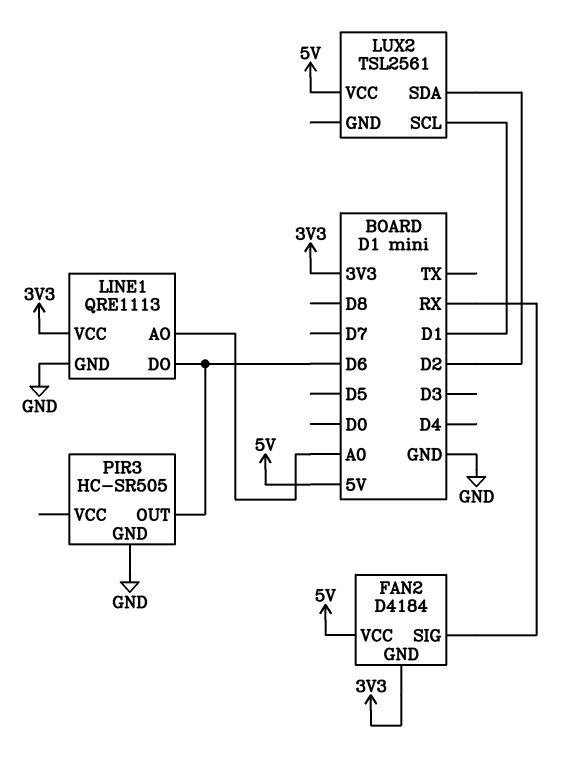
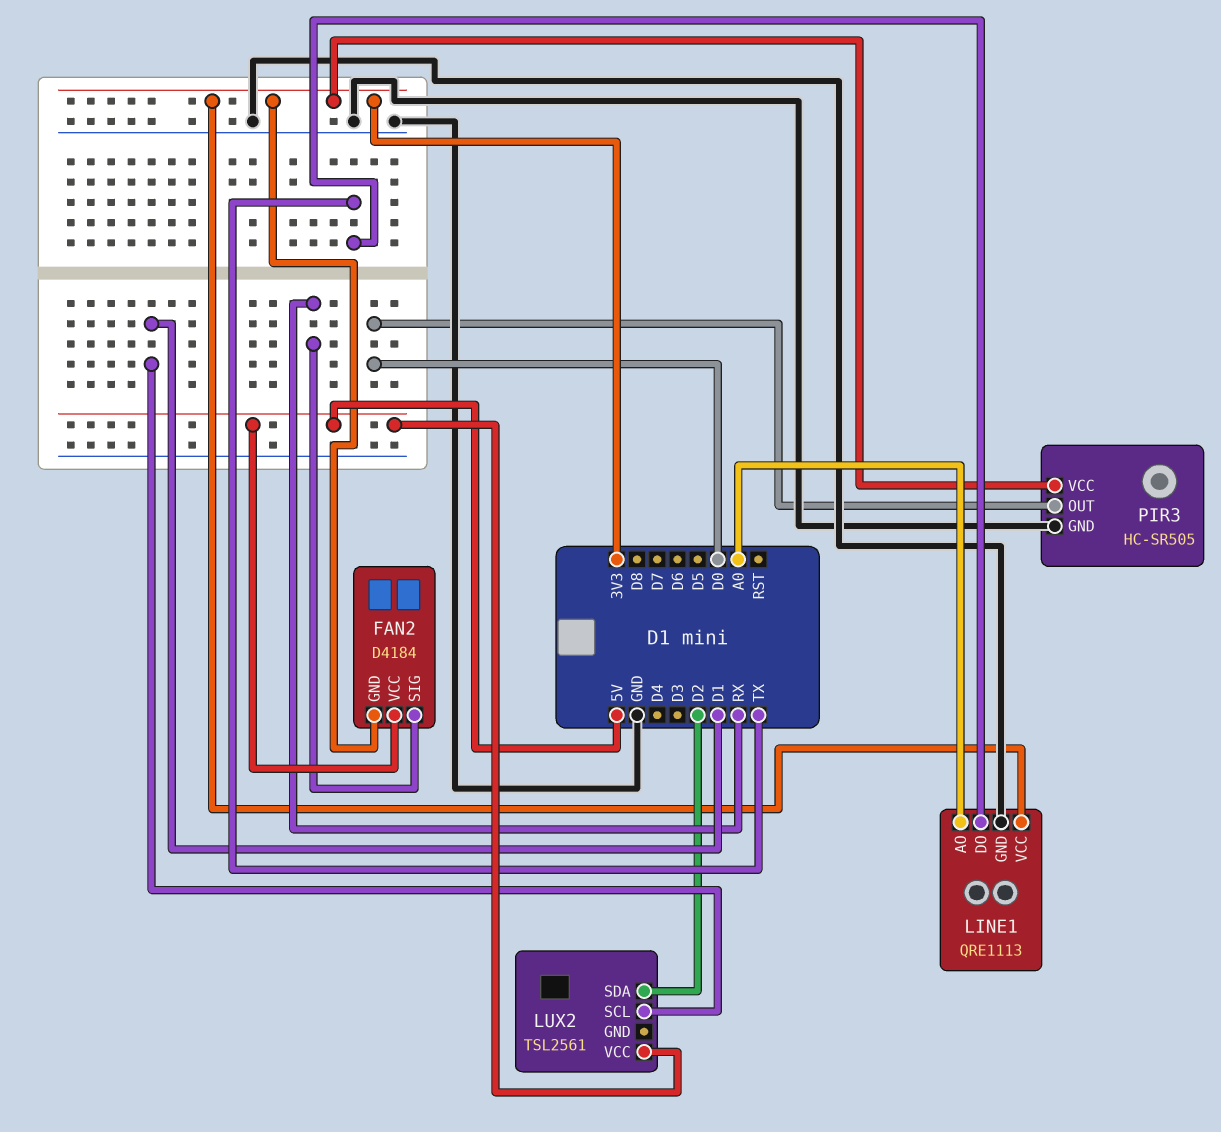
LINE1 pin DO: D6 -> TX
PIR3 pin OUT: D6 -> D0
PIR3 pin VCC: none -> 3V3

